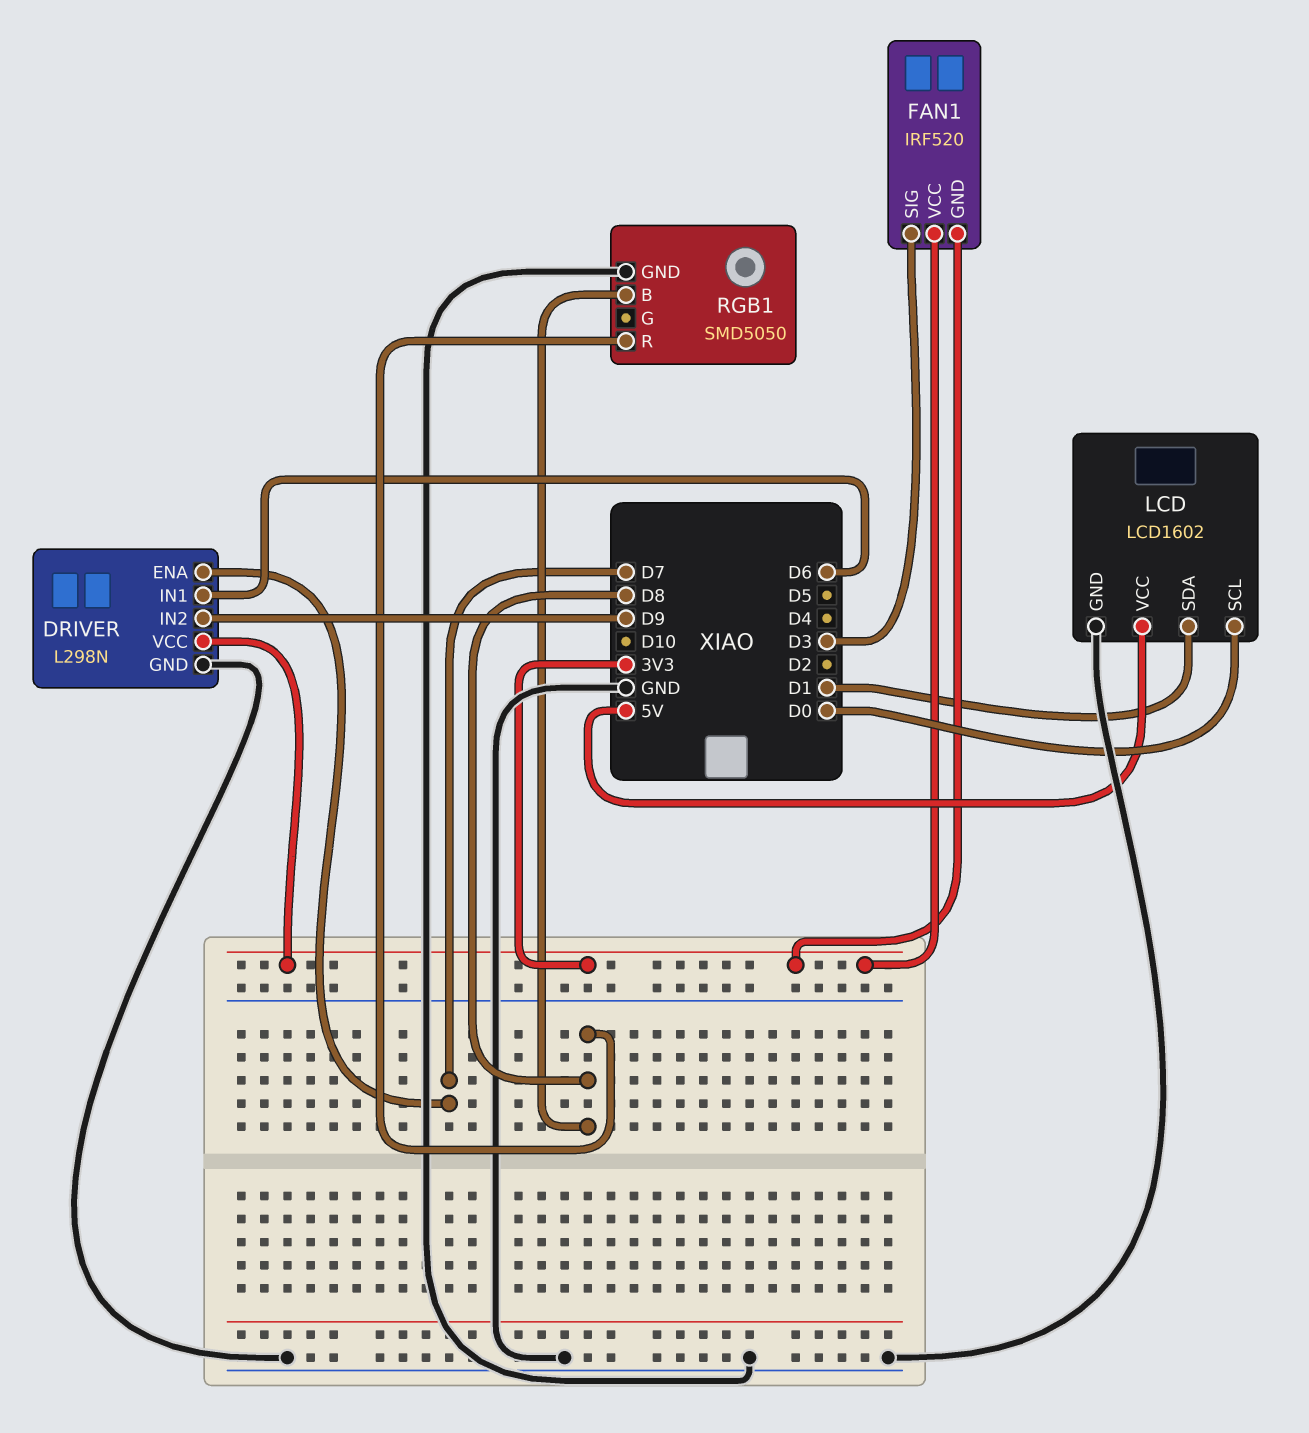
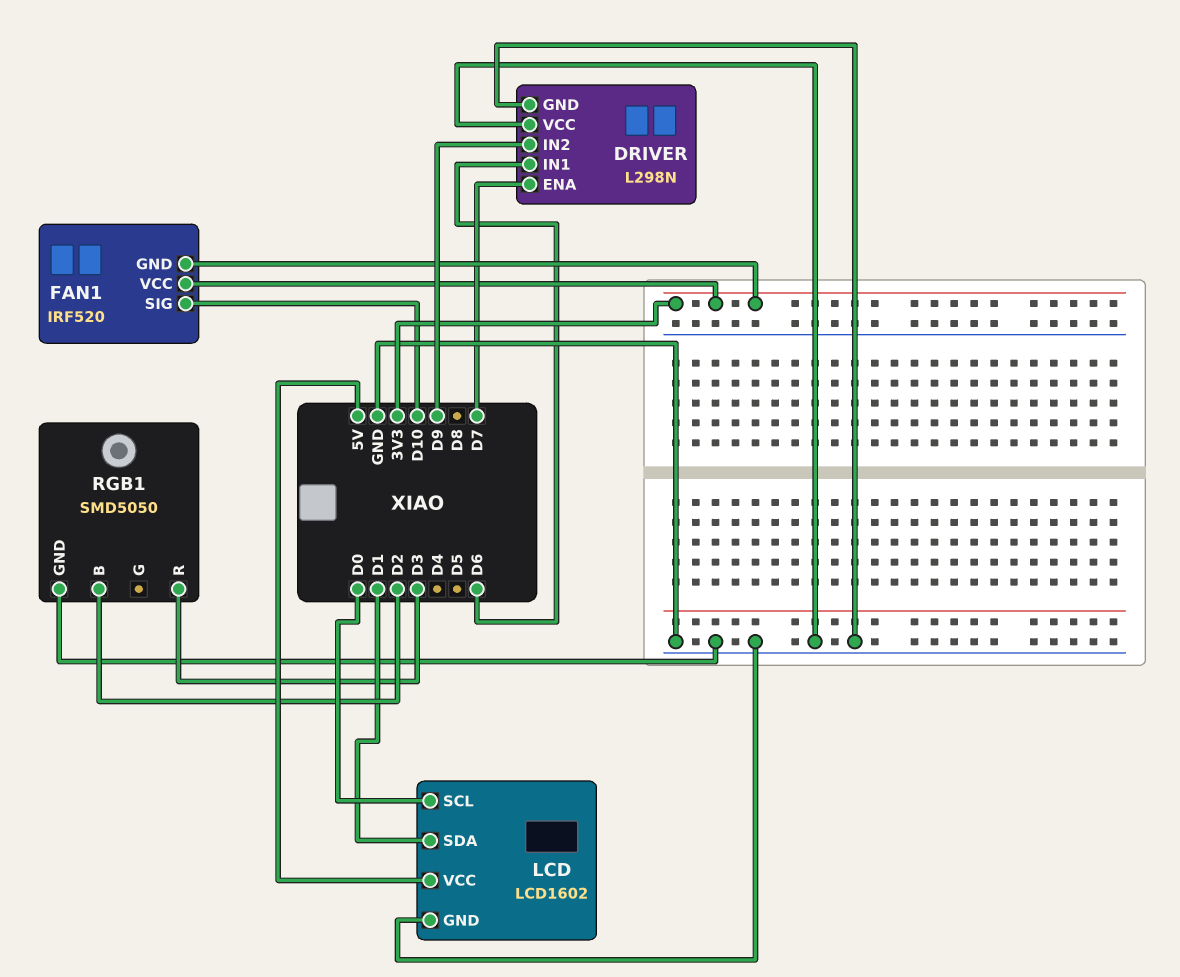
DRIVER pin VCC: 3V3 -> GND
FAN1 pin SIG: D3 -> D10
RGB1 pin B: D8 -> D2
RGB1 pin R: D8 -> D3

